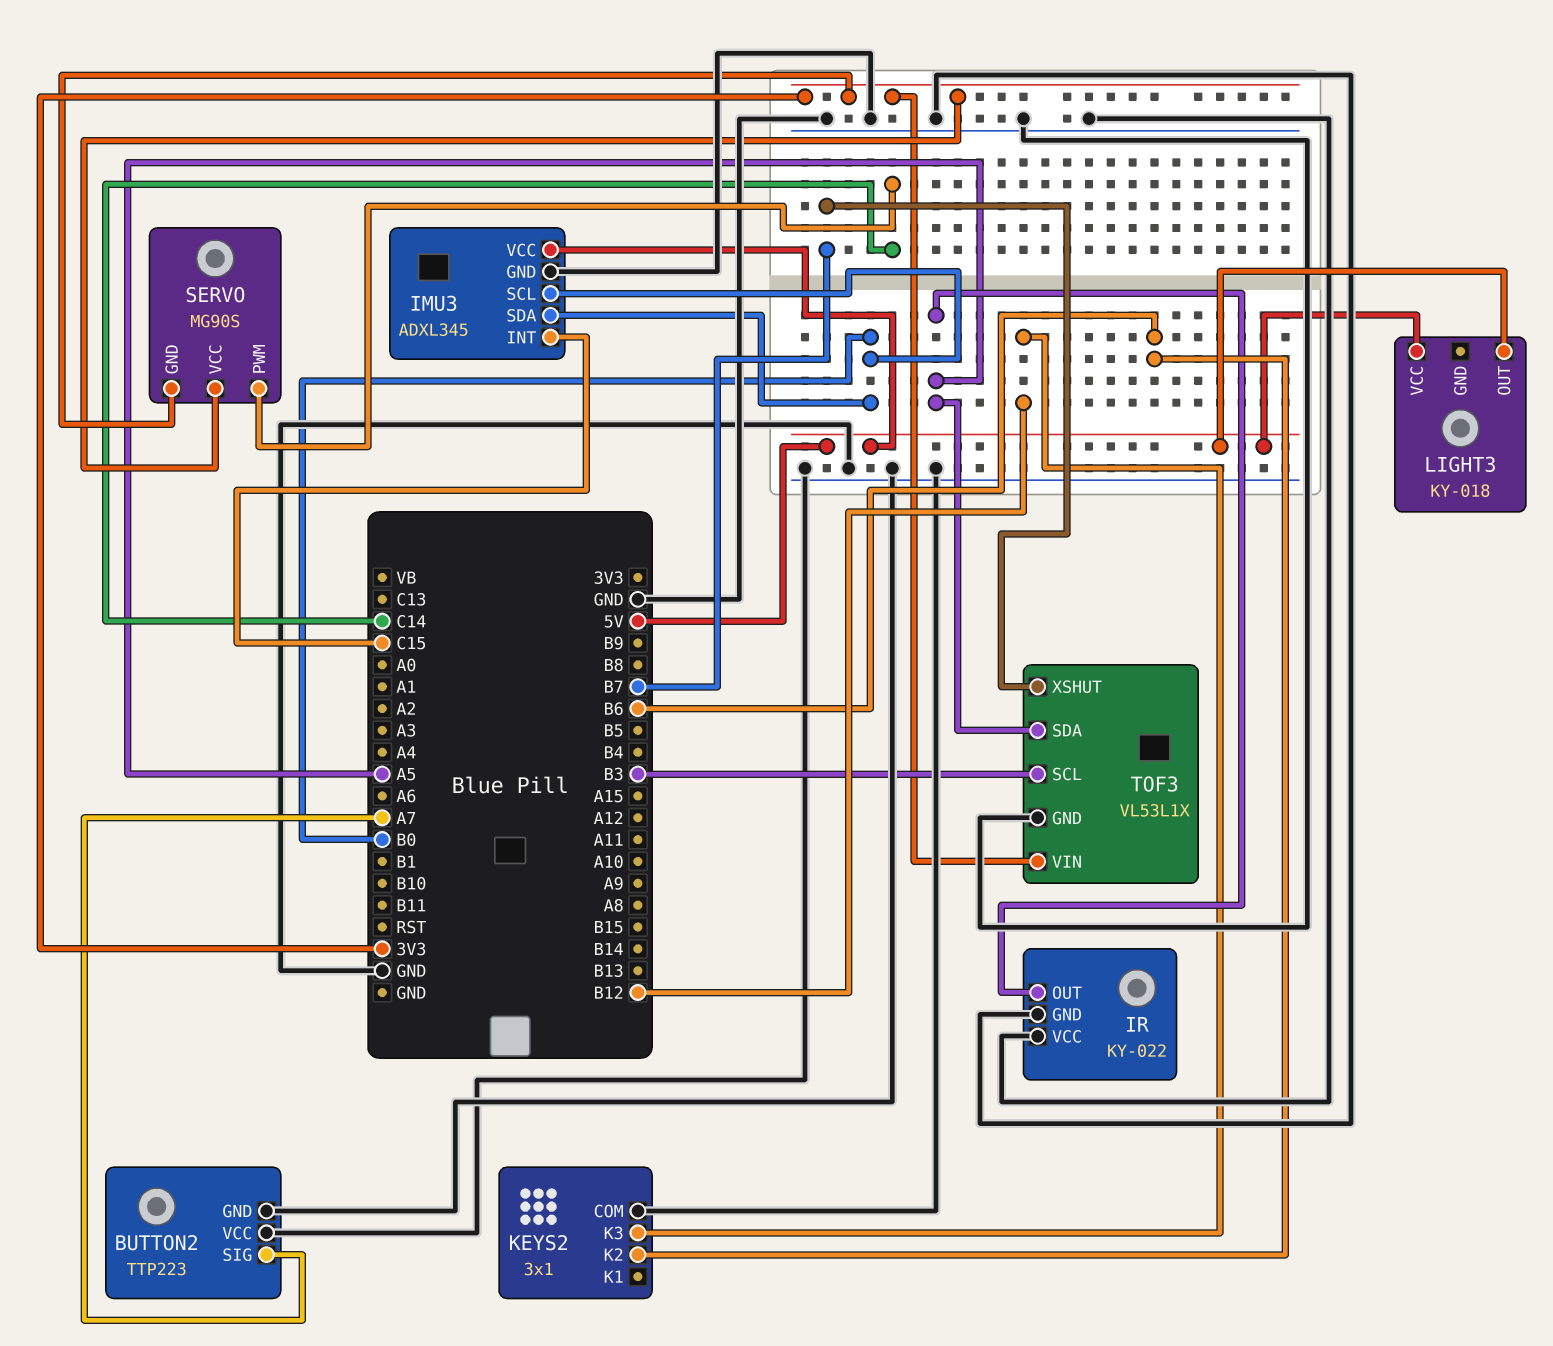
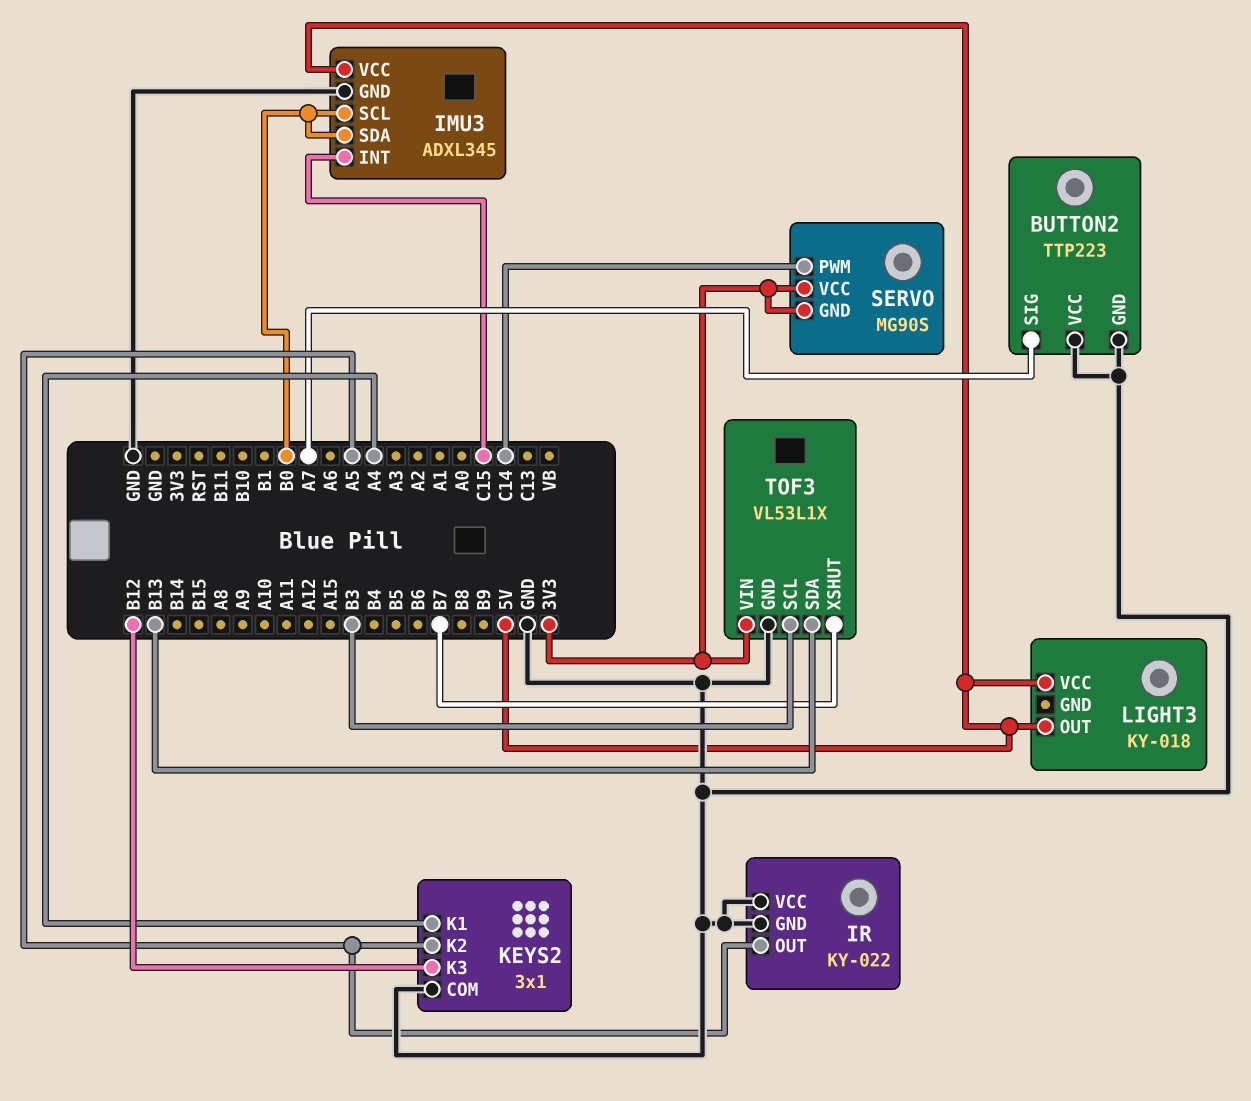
KEYS2 pin K1: none -> A4
KEYS2 pin K2: B6 -> A5
TOF3 pin SDA: A5 -> B13

